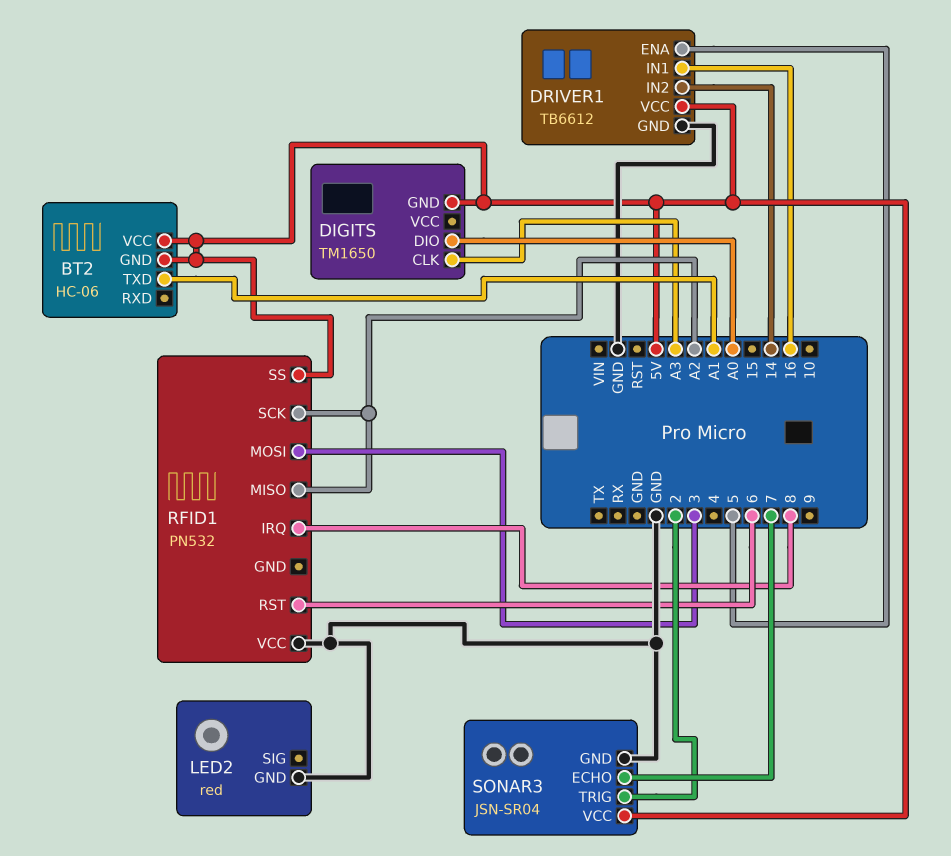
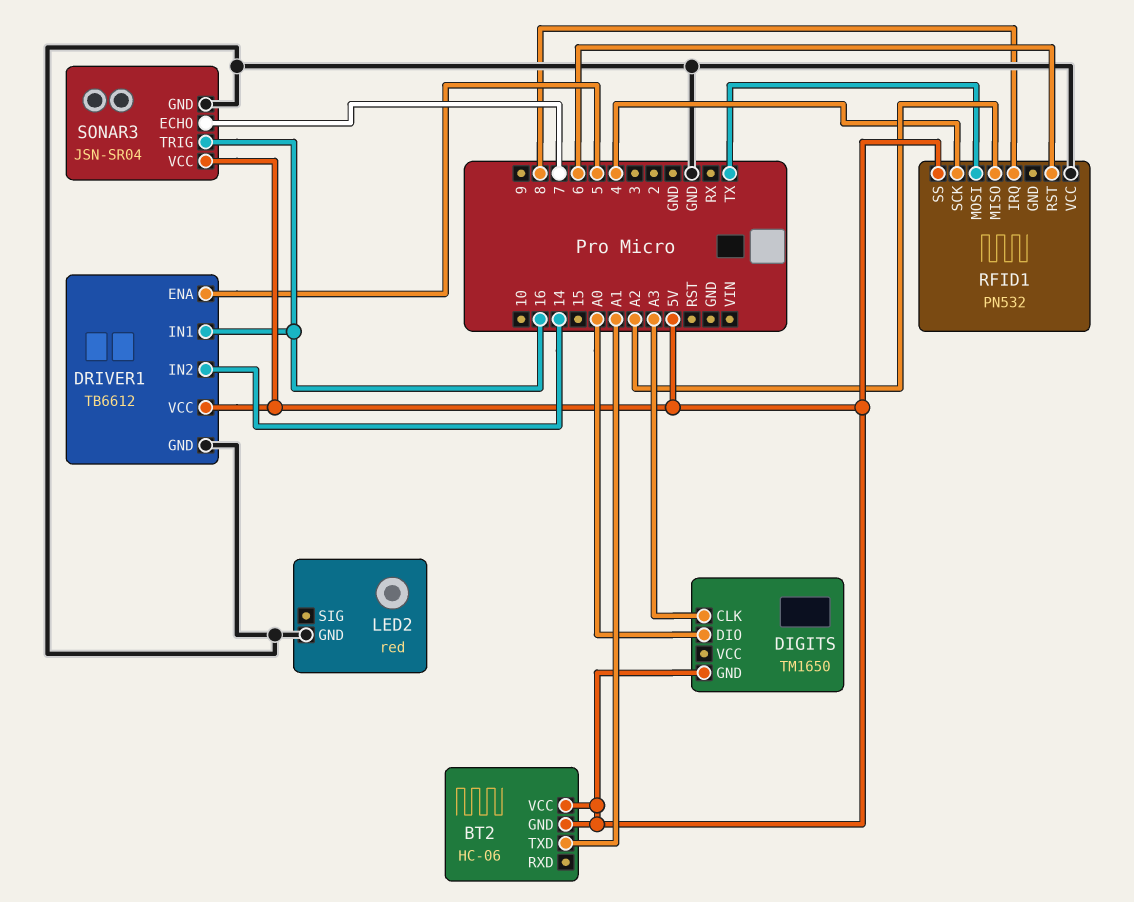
RFID1 pin MOSI: 3 -> TX
RFID1 pin SCK: A2 -> 4
SONAR3 pin TRIG: 2 -> 16

